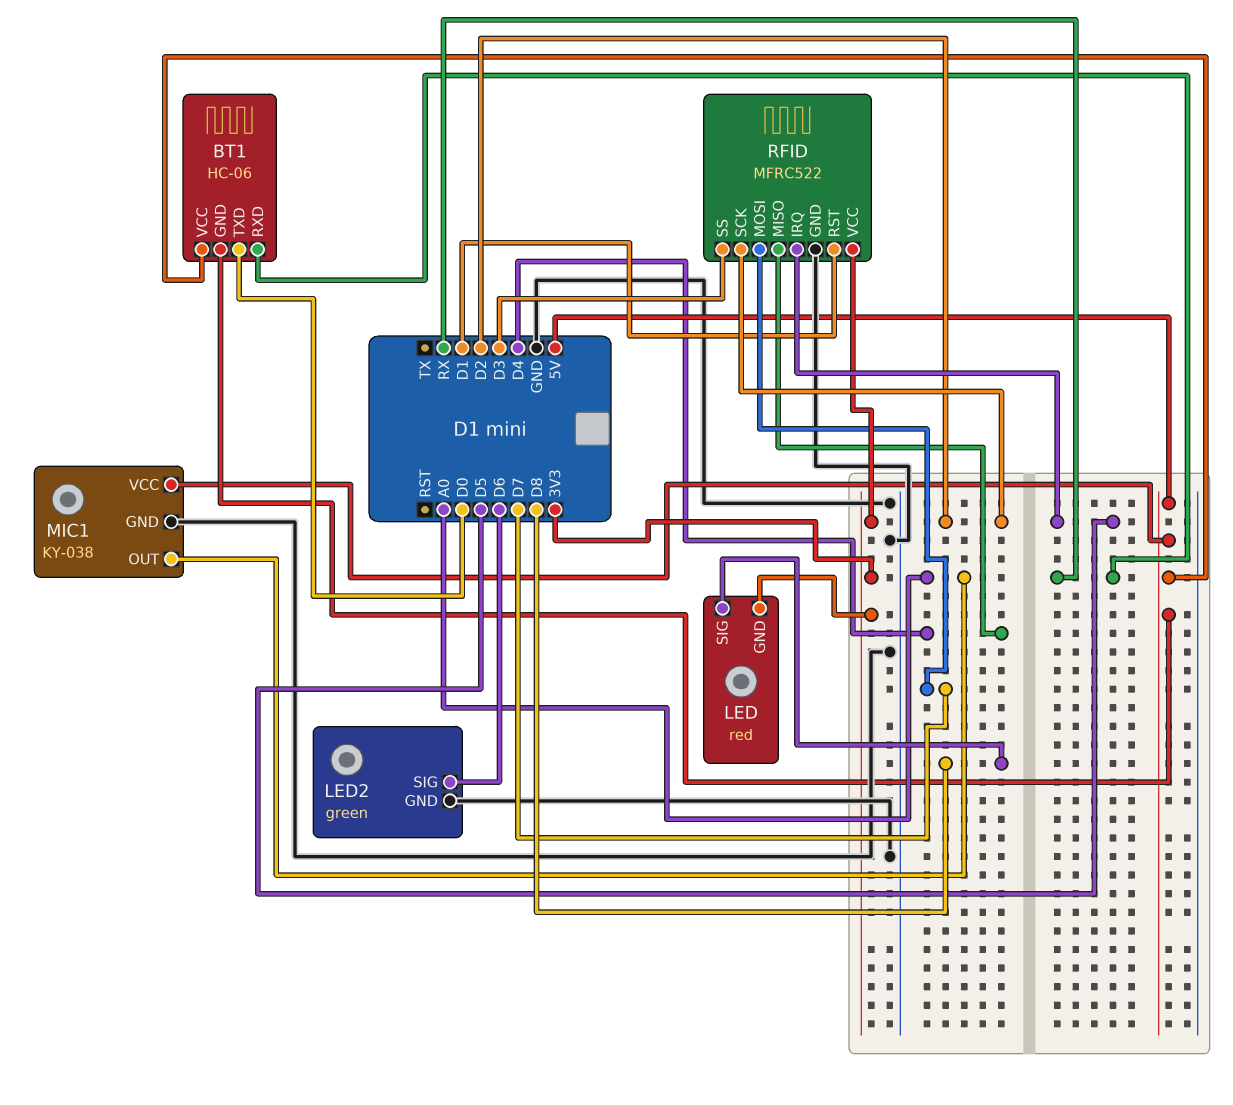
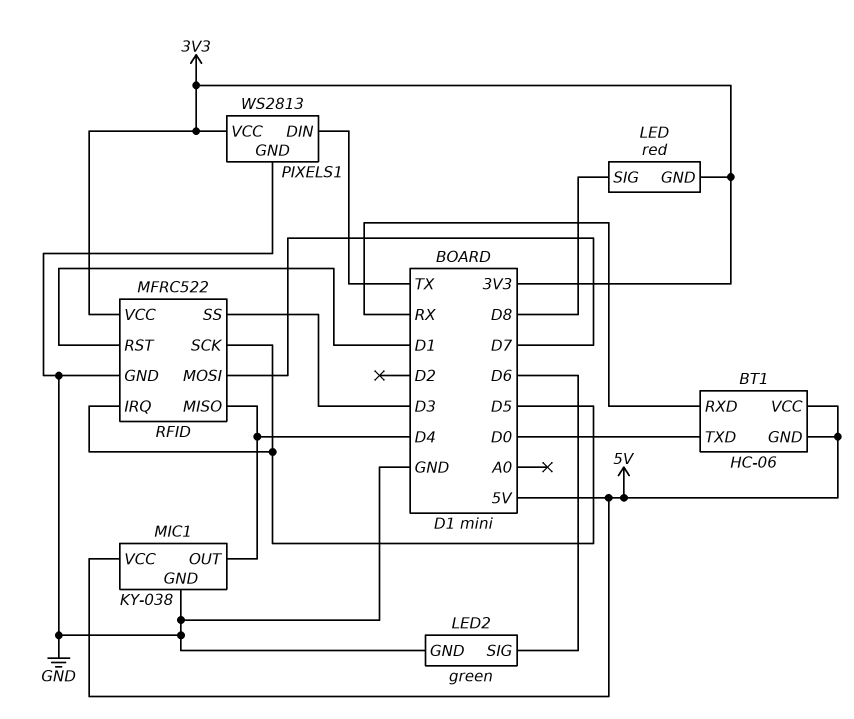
MIC1 pin OUT: A0 -> D4
PIXELS1: none -> WS2813
PIXELS1 pin DIN: none -> TX
PIXELS1 pin GND: none -> GND
PIXELS1 pin VCC: none -> 3V3
RFID pin SCK: D2 -> D5

